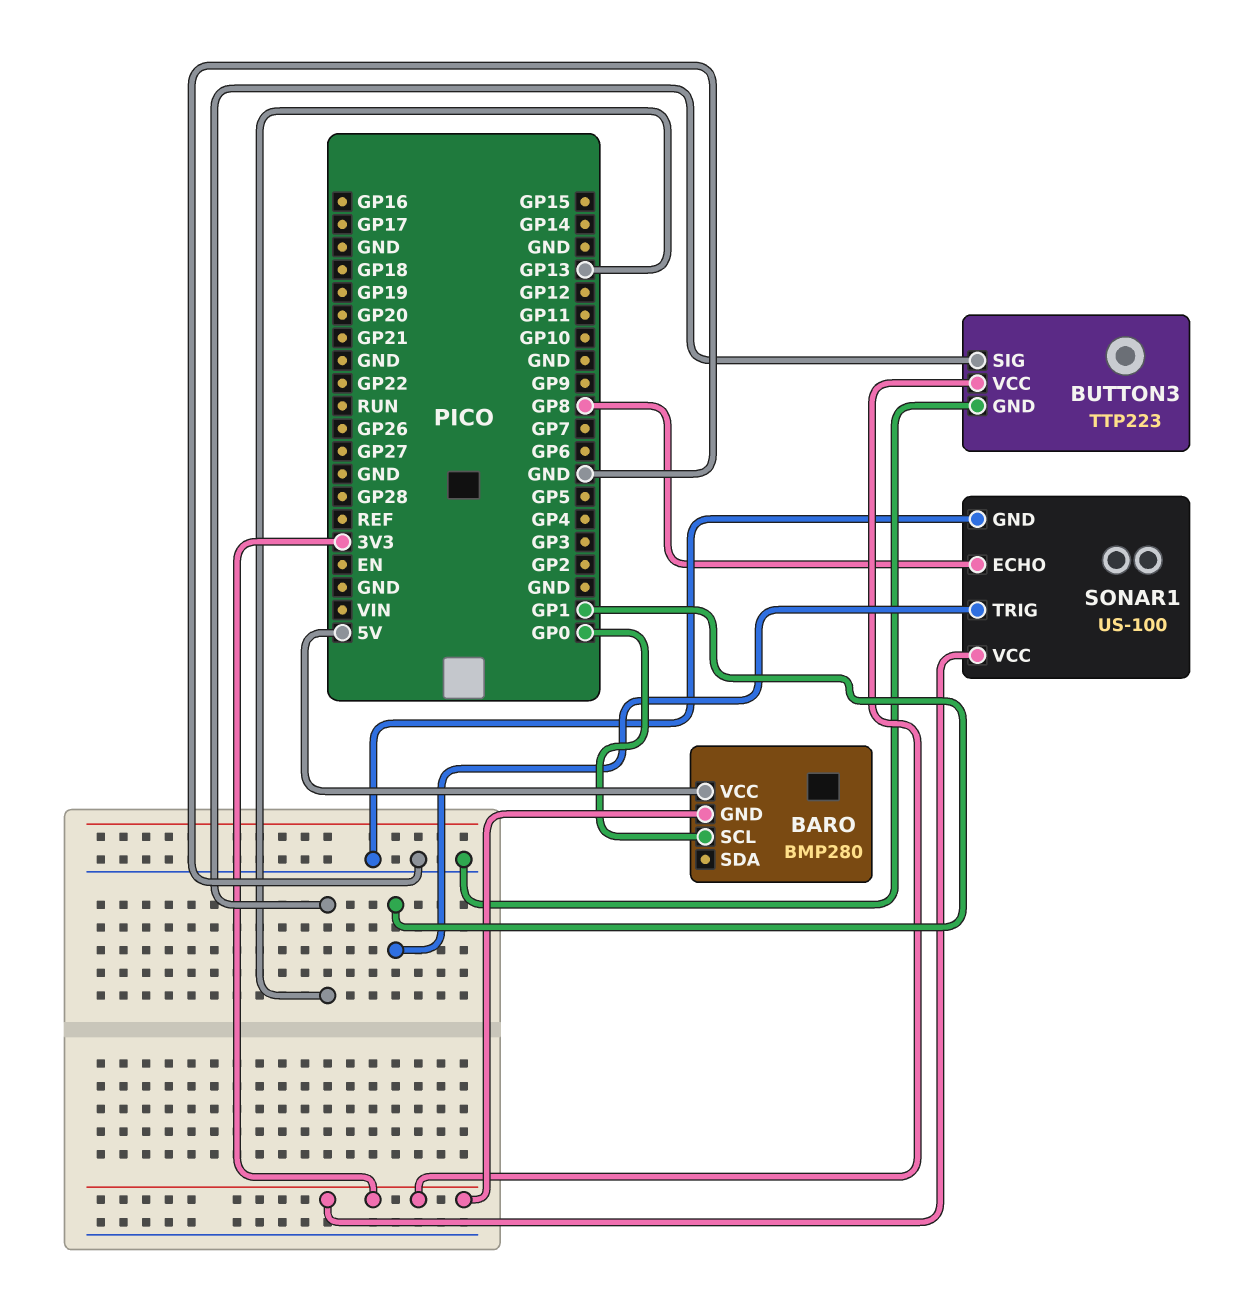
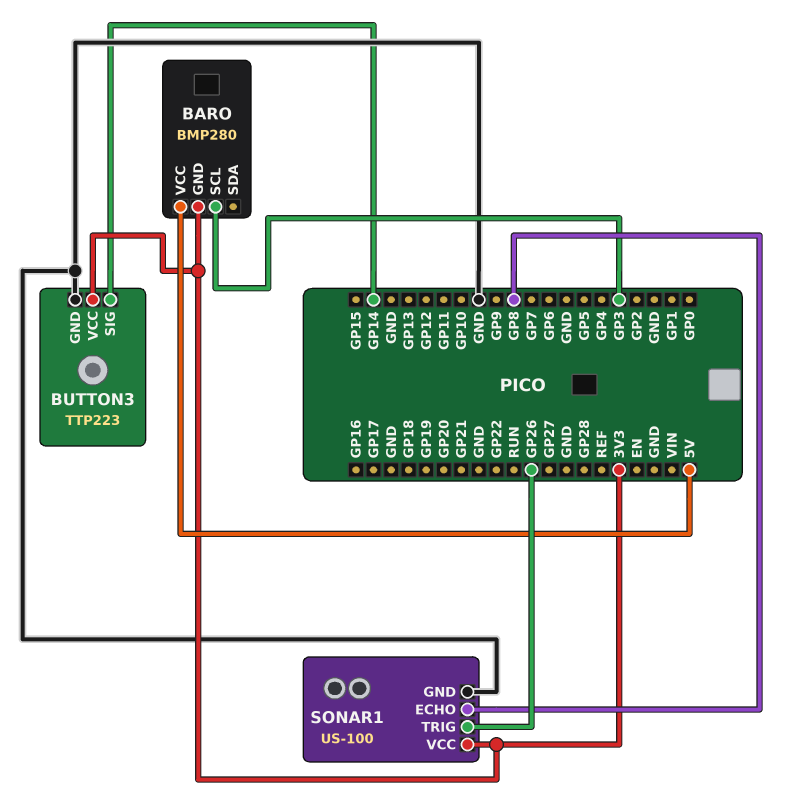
BARO pin SCL: GP0 -> GP3
BUTTON3 pin SIG: GP13 -> GP14
SONAR1 pin TRIG: GP1 -> GP26

